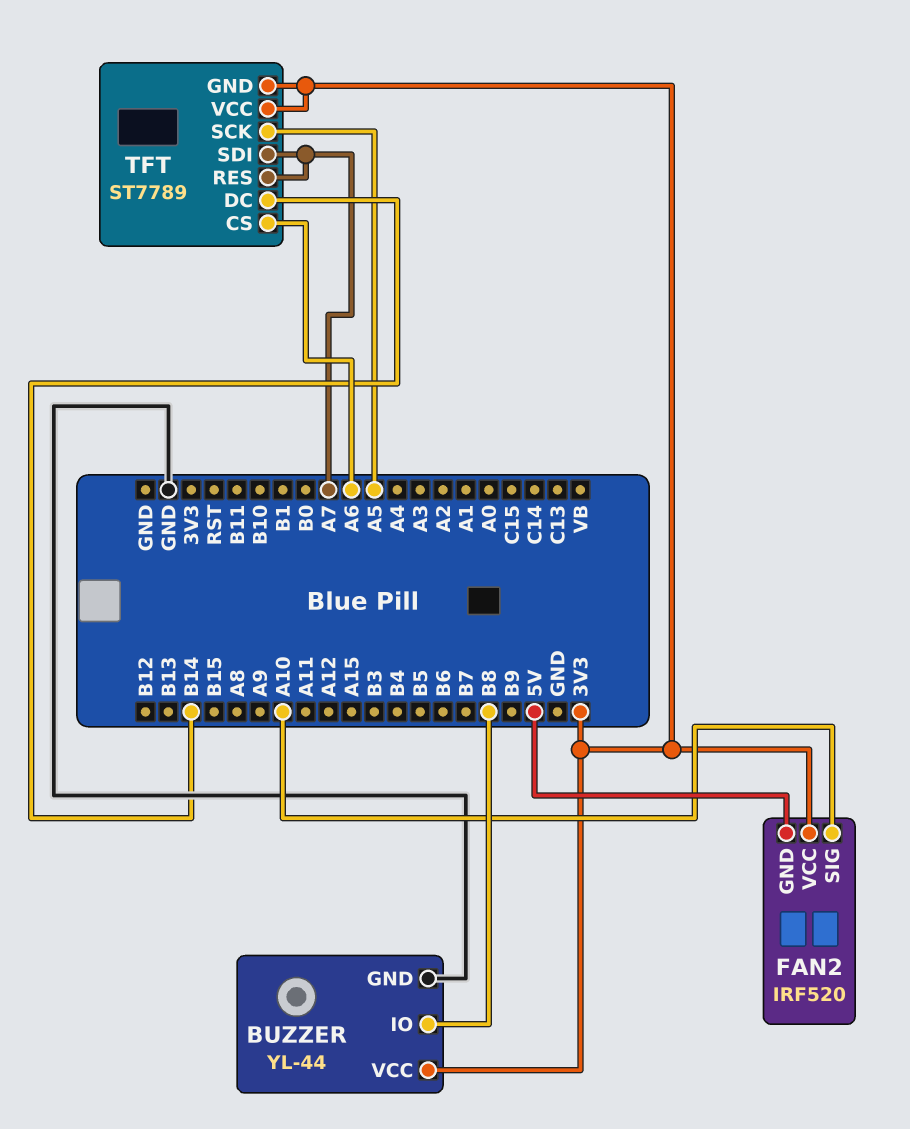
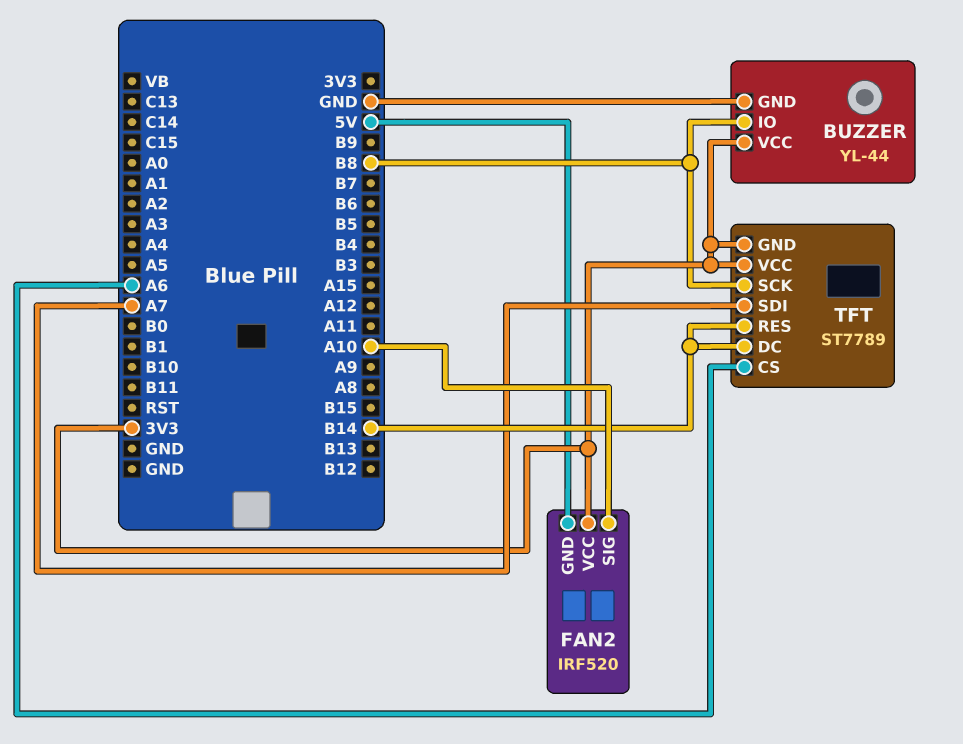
TFT pin RES: A7 -> B14
TFT pin SCK: A5 -> B8

